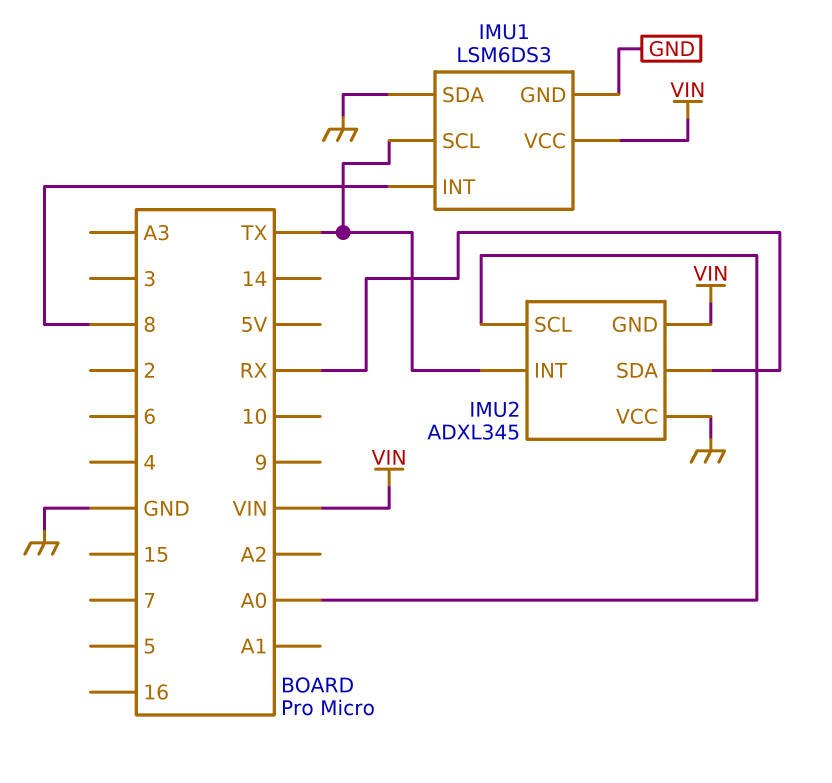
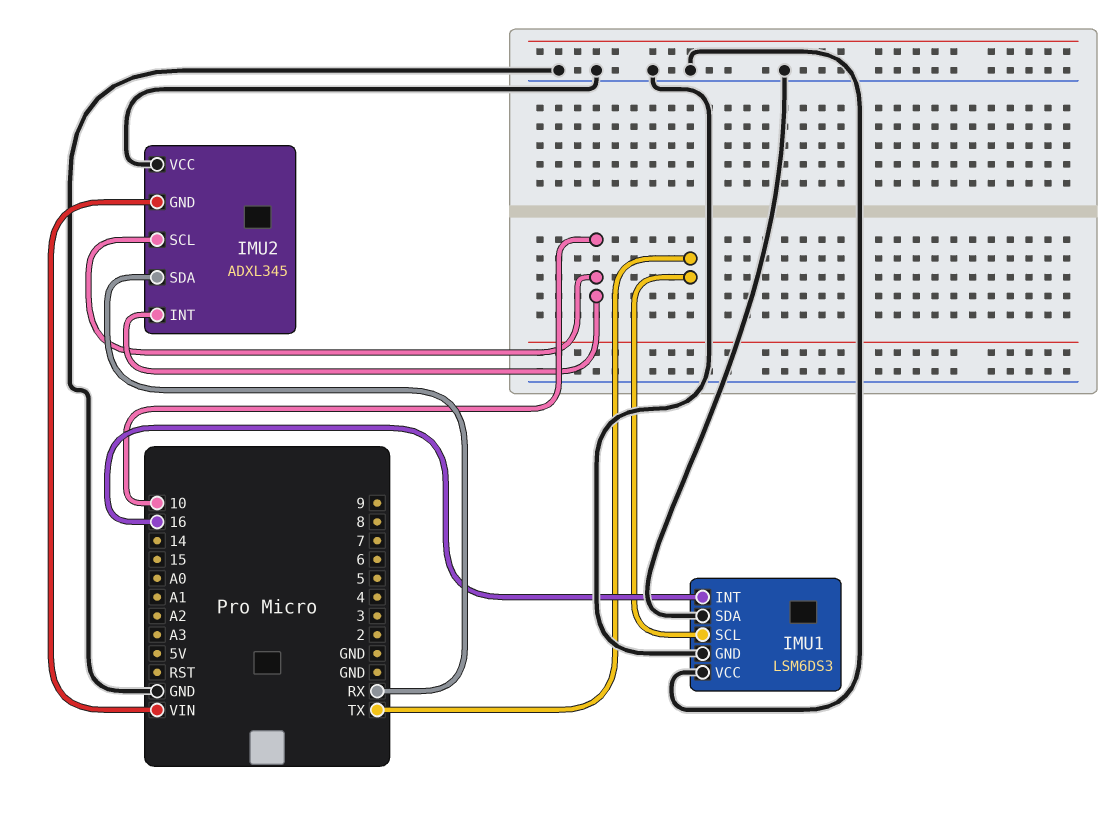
IMU1 pin INT: 8 -> 16
IMU1 pin VCC: VIN -> GND
IMU2 pin INT: TX -> 10
IMU2 pin SCL: A0 -> 10

